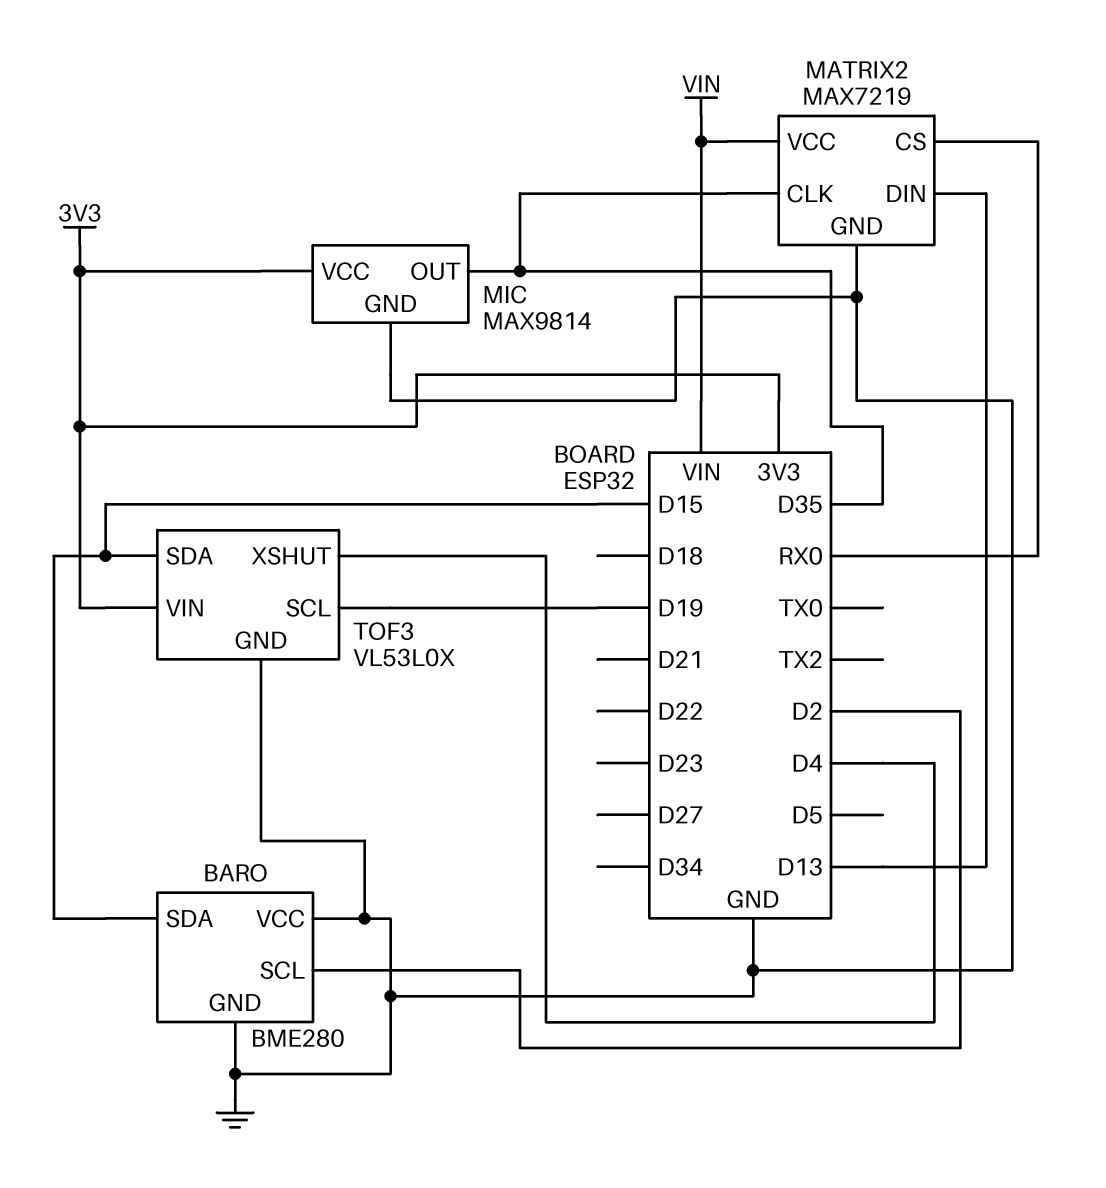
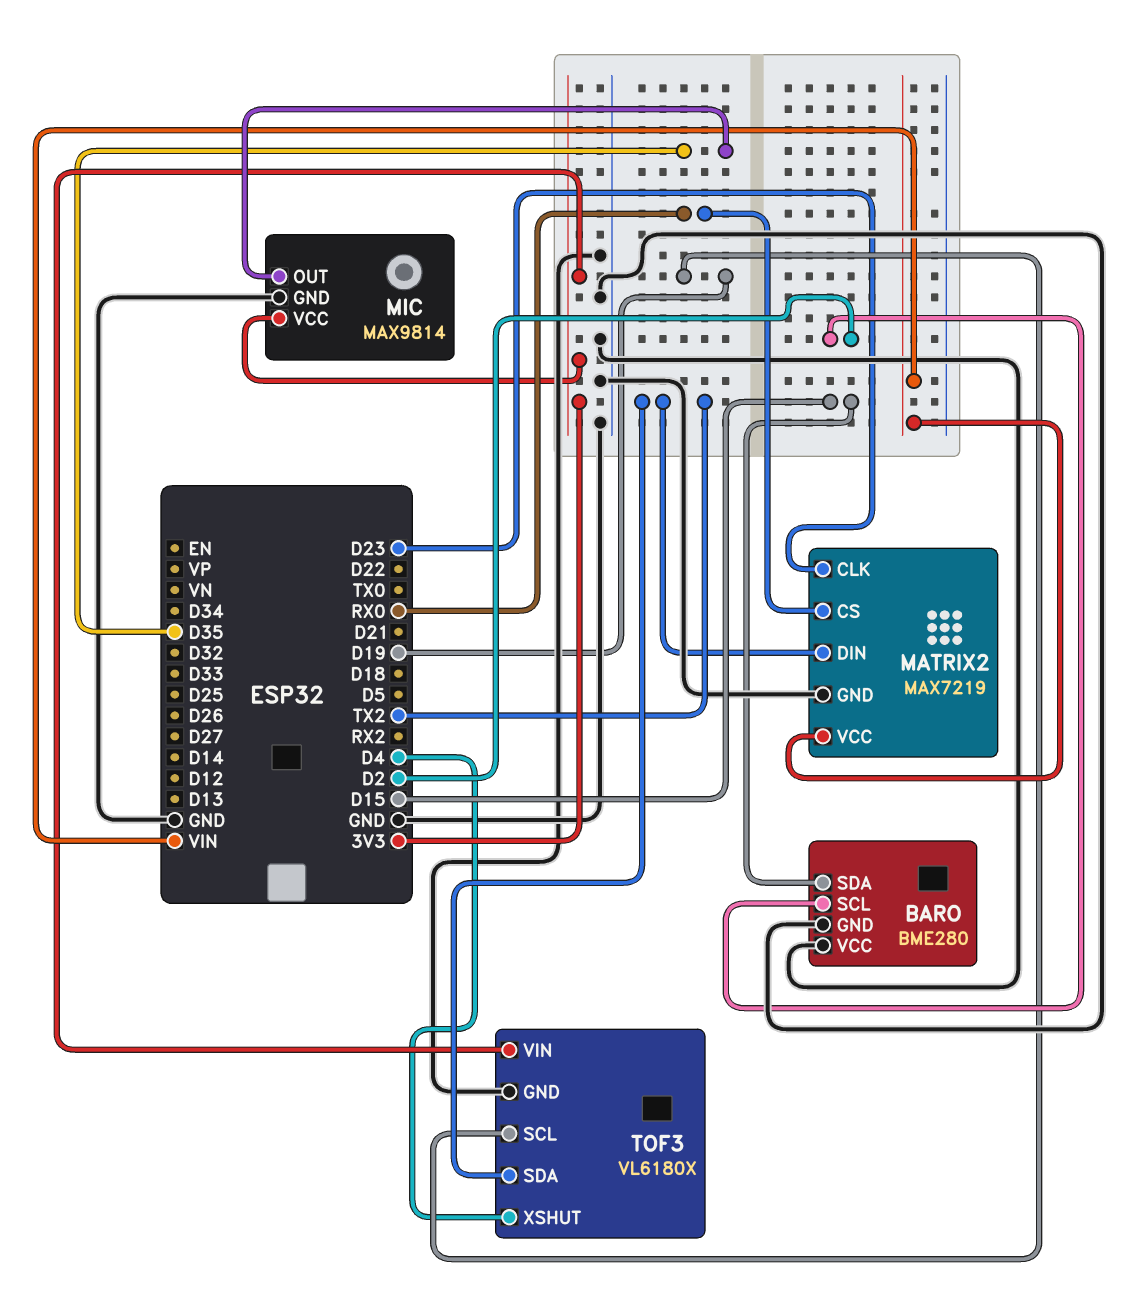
MATRIX2 pin CLK: D35 -> D23
MATRIX2 pin DIN: D13 -> TX2
TOF3: VL53L0X -> VL6180X
TOF3 pin SDA: D15 -> TX2

